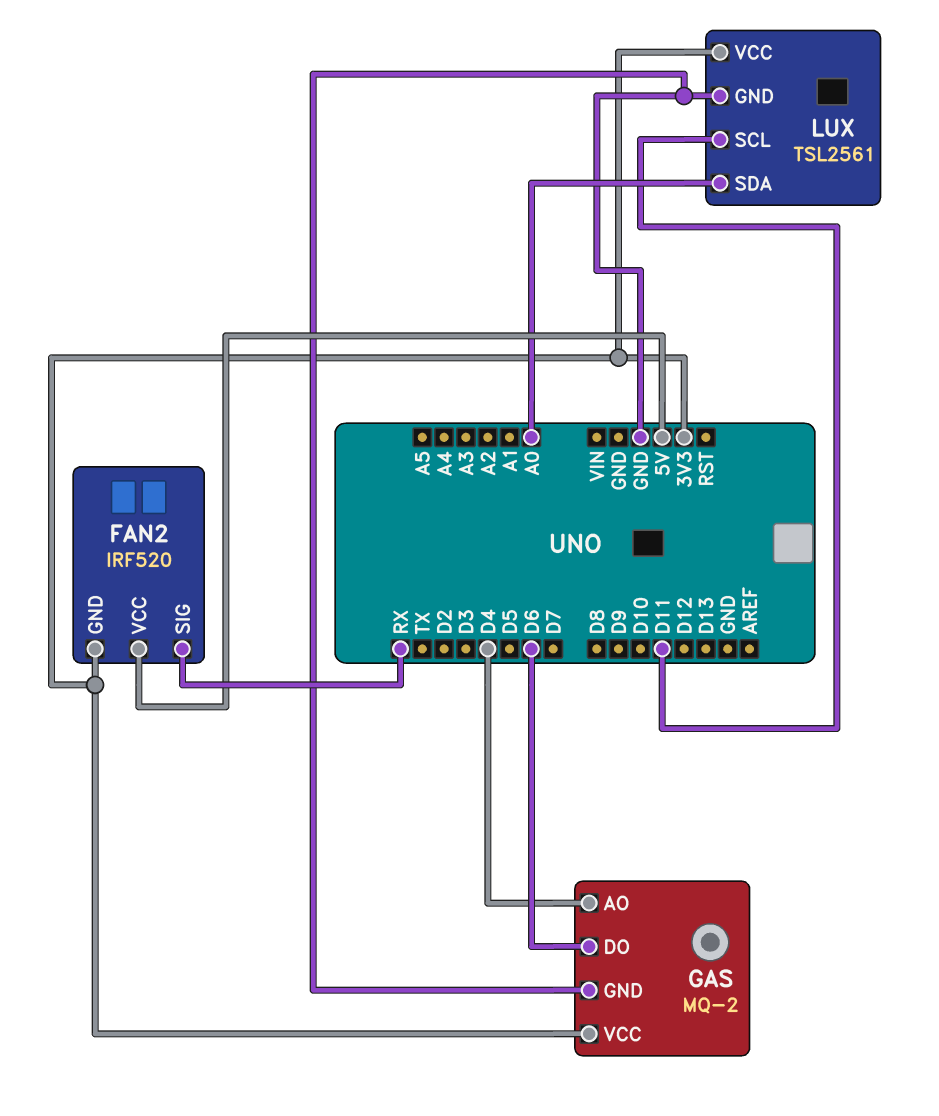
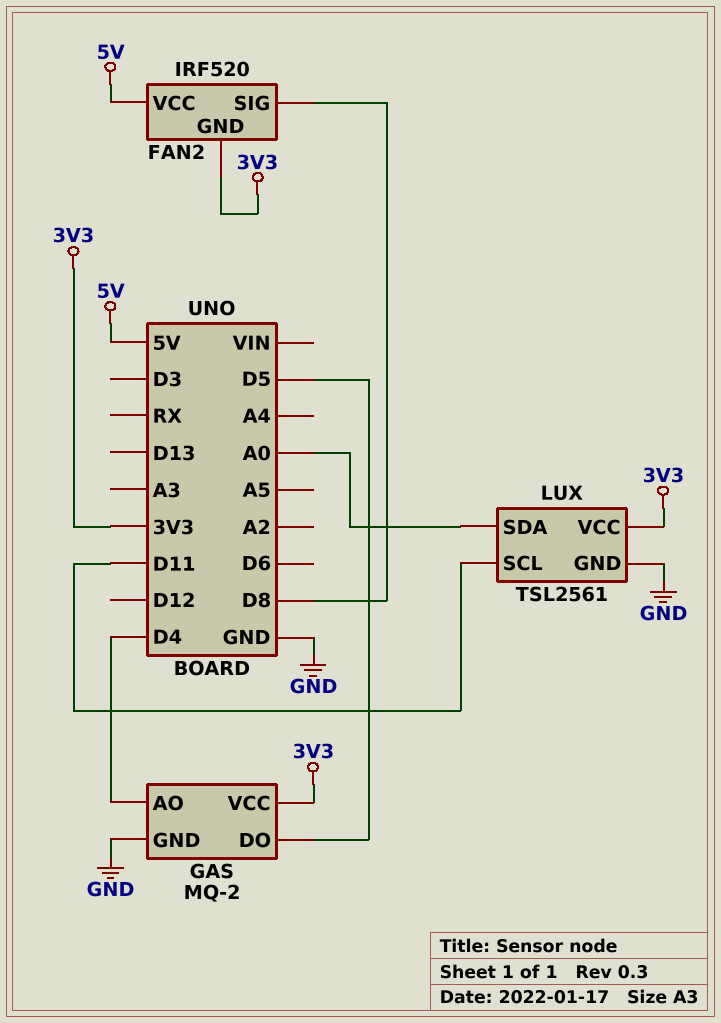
FAN2 pin SIG: RX -> D8
GAS pin DO: D6 -> D5

